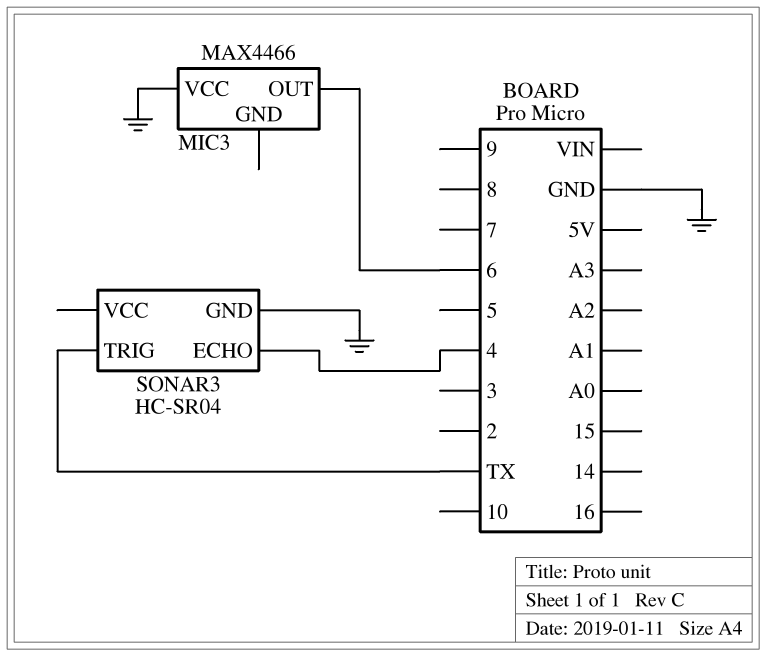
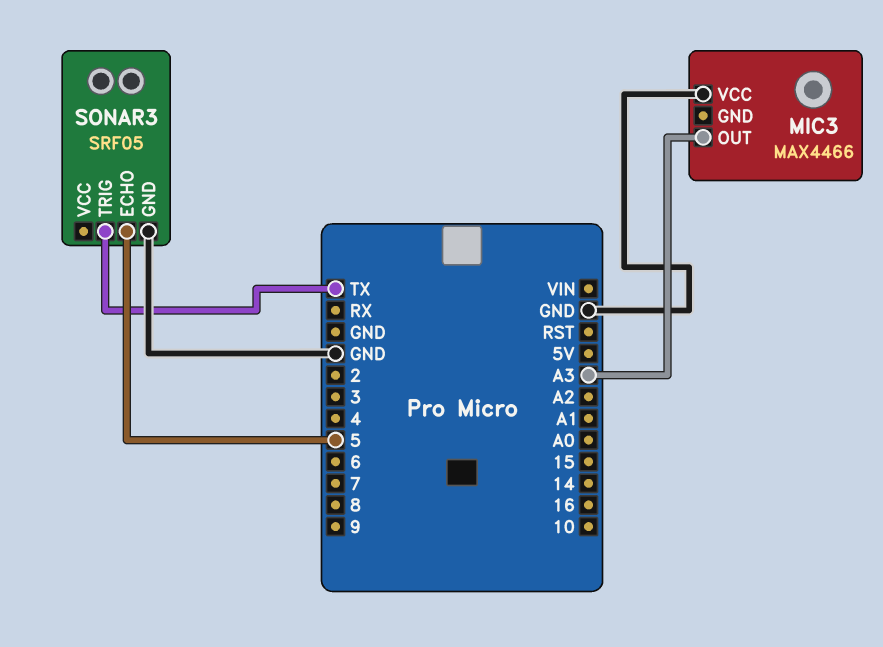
MIC3 pin OUT: 6 -> A3
SONAR3: HC-SR04 -> SRF05
SONAR3 pin ECHO: 4 -> 5

